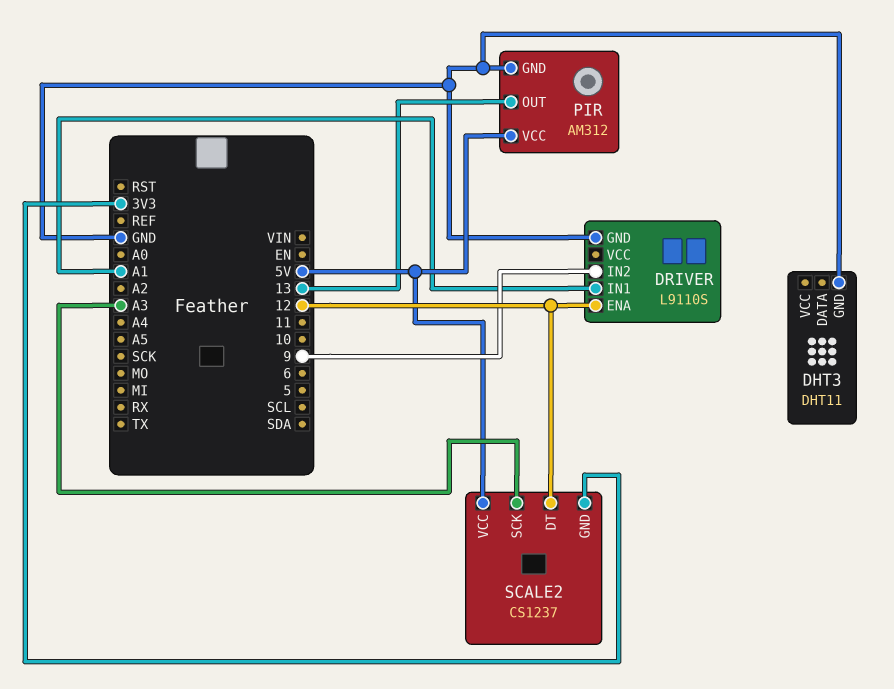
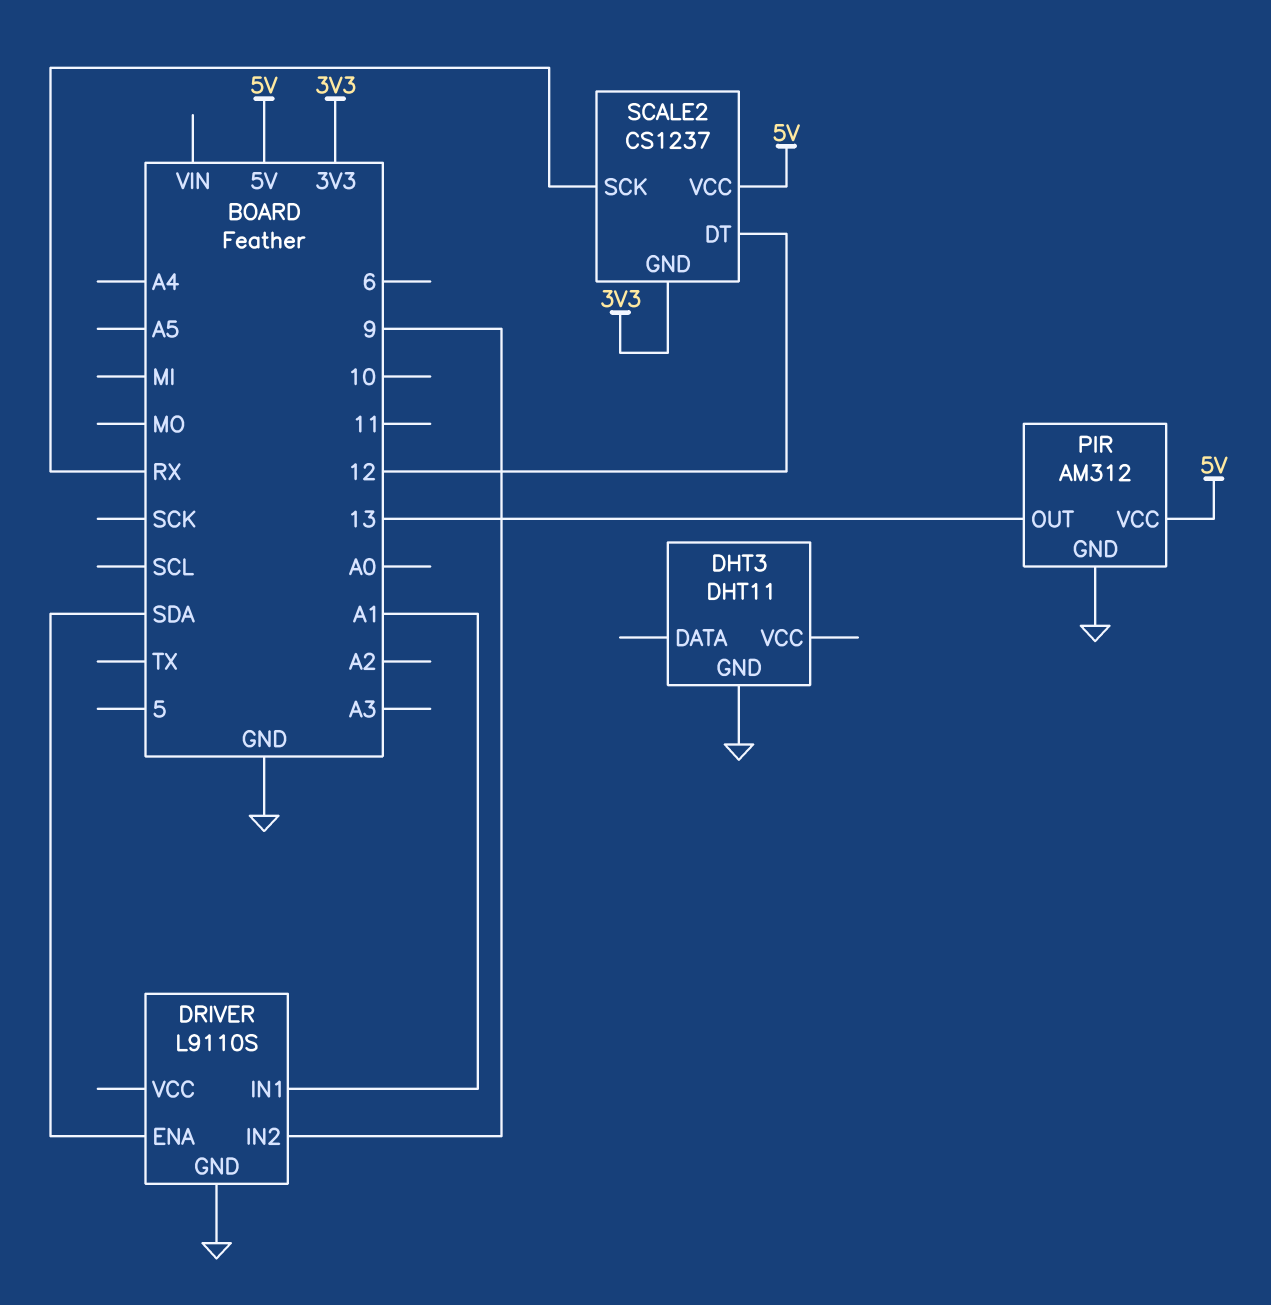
DRIVER pin ENA: 12 -> SDA
SCALE2 pin SCK: A3 -> RX

